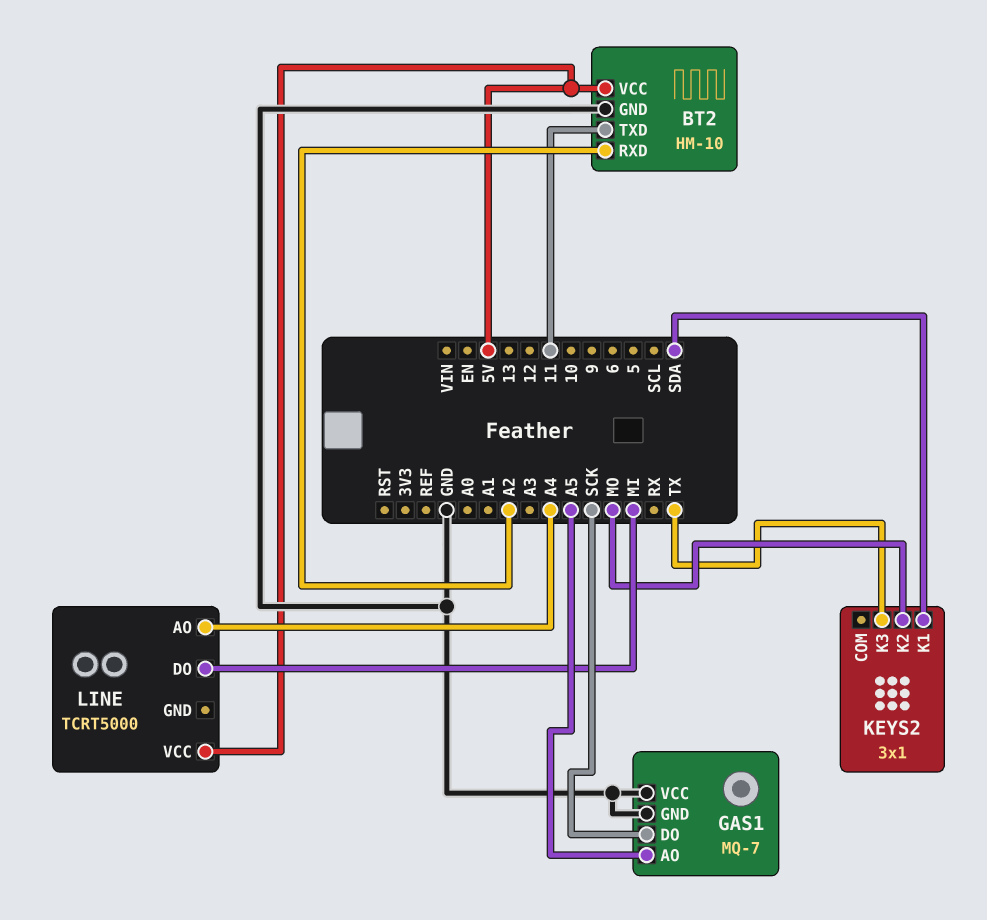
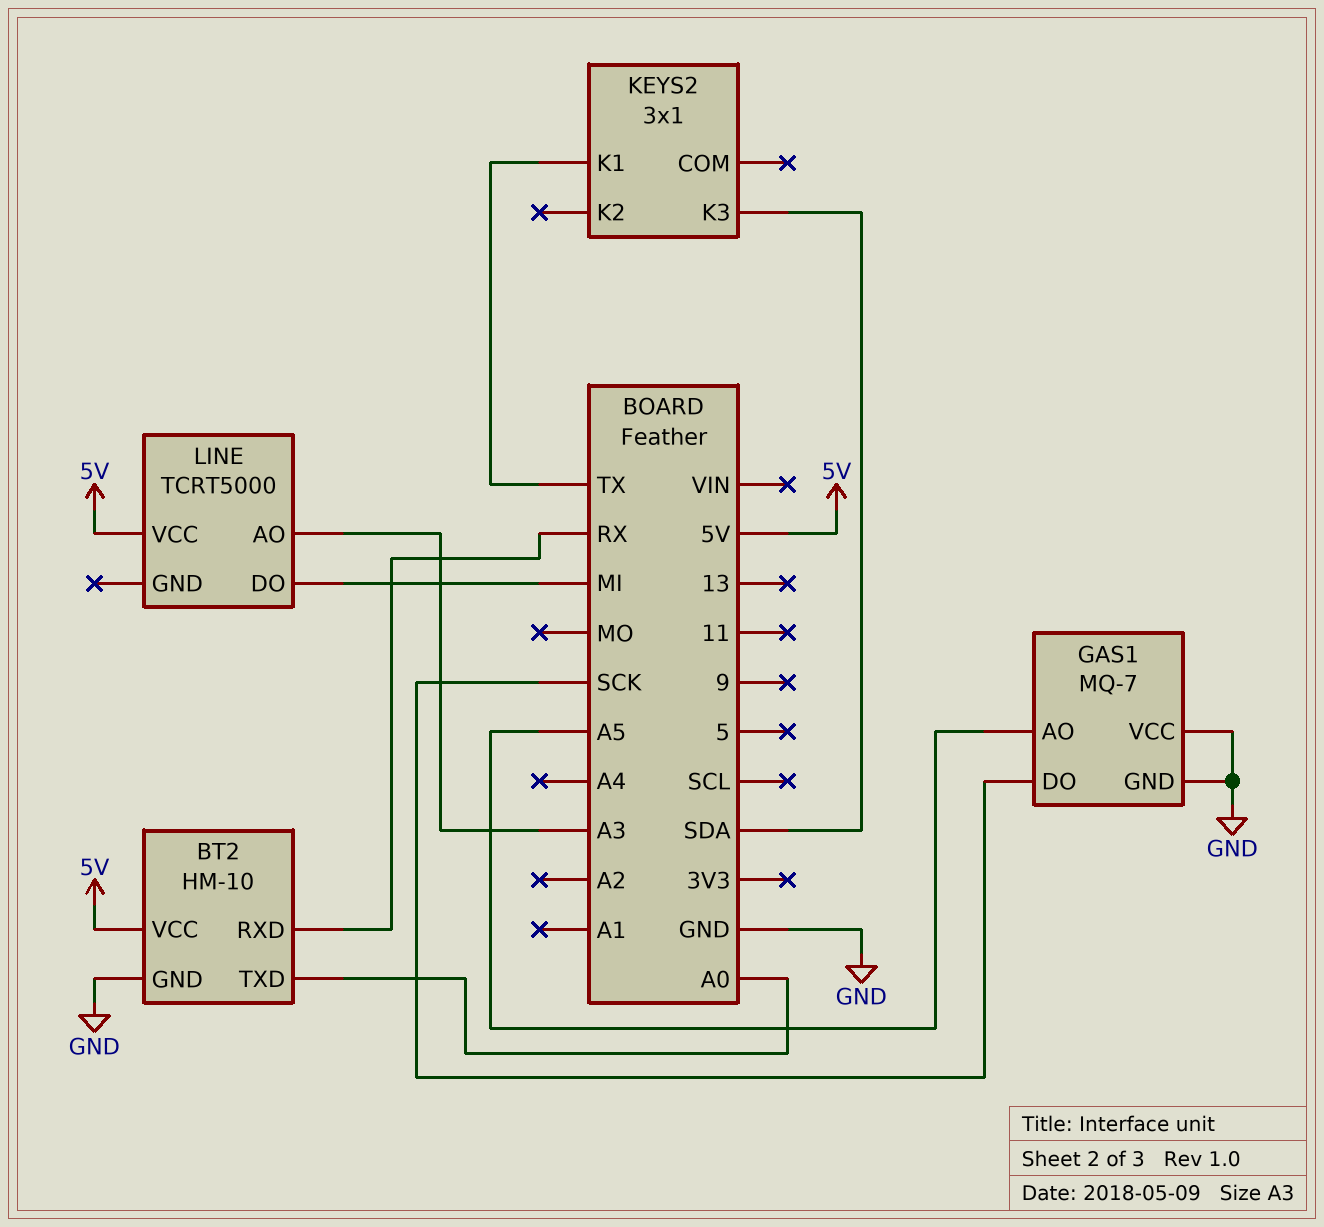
BT2 pin RXD: A2 -> RX
BT2 pin TXD: 11 -> A0
KEYS2 pin K1: SDA -> TX
KEYS2 pin K2: MO -> none
KEYS2 pin K3: TX -> SDA
LINE pin AO: A4 -> A3

